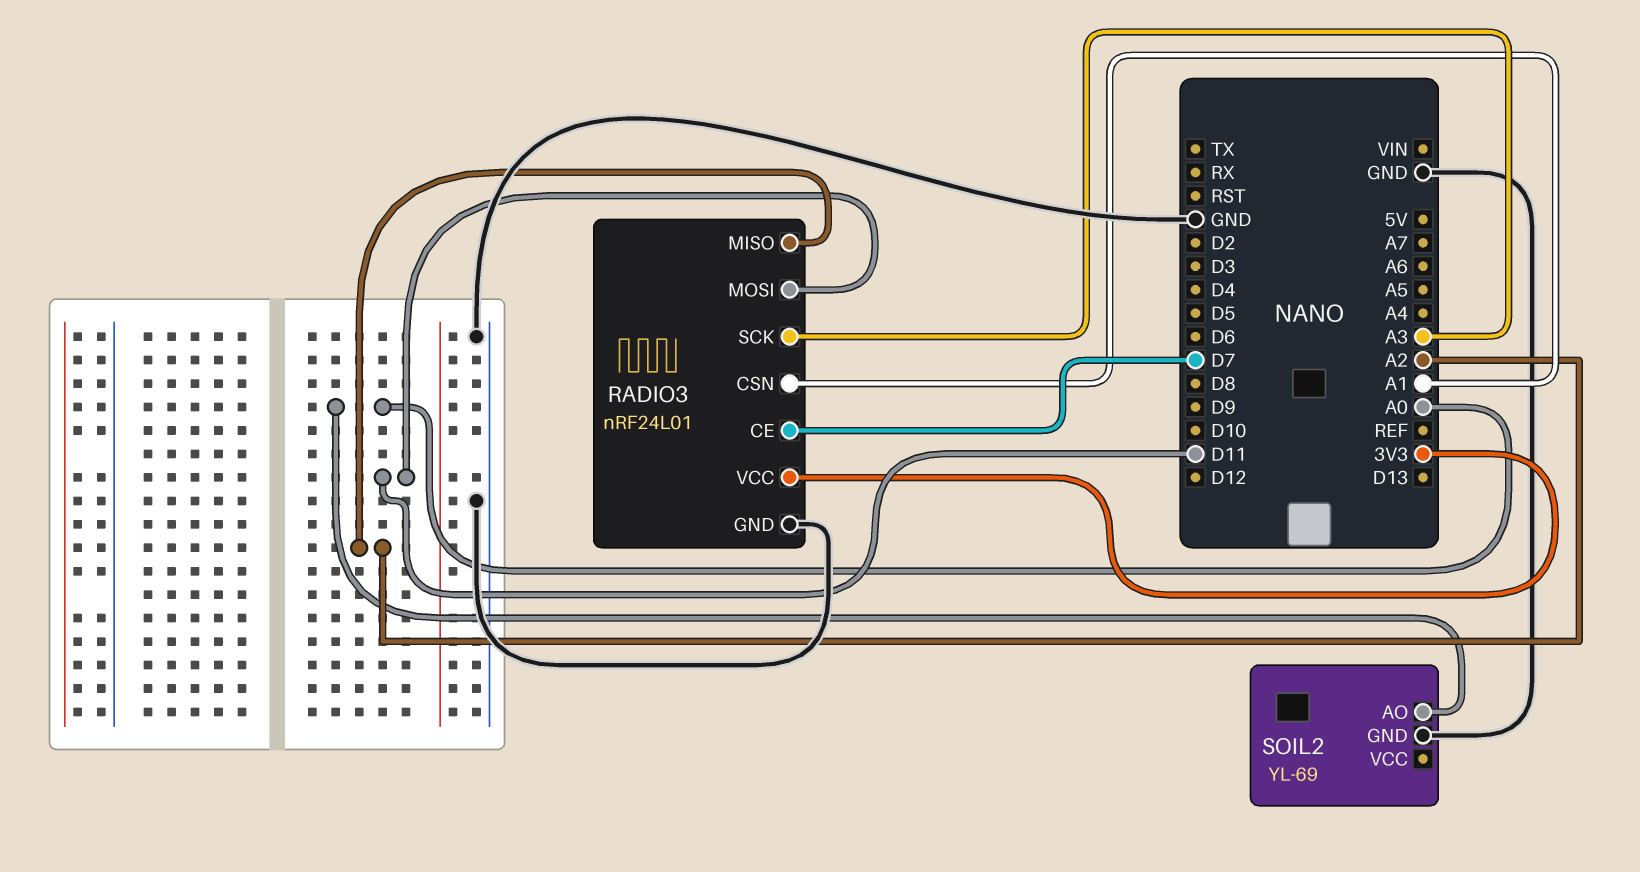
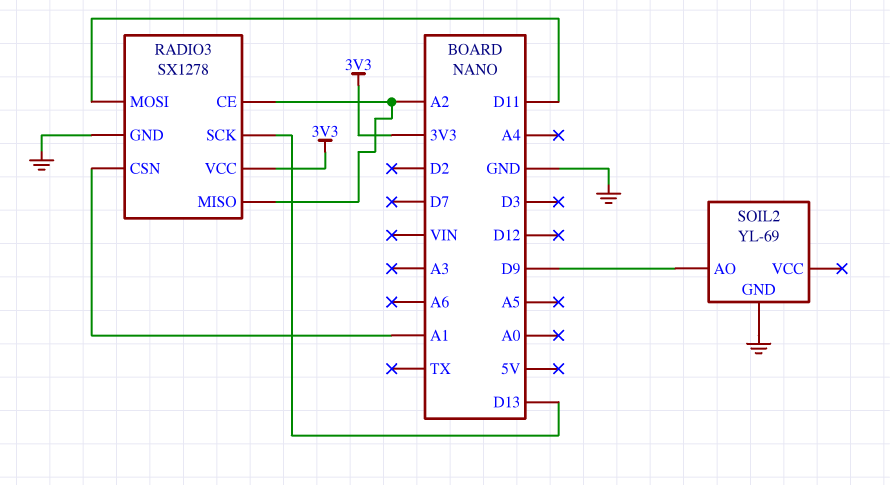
RADIO3: nRF24L01 -> SX1278
RADIO3 pin CE: D7 -> A2
RADIO3 pin SCK: A3 -> D13
SOIL2 pin AO: A0 -> D9

